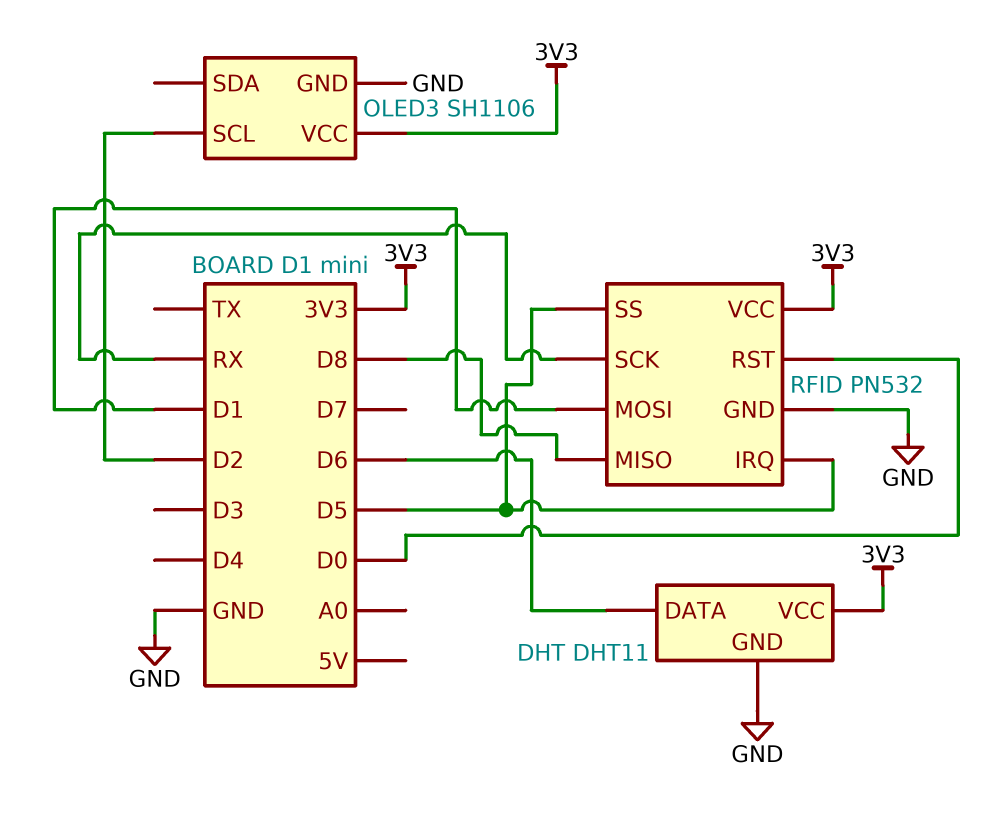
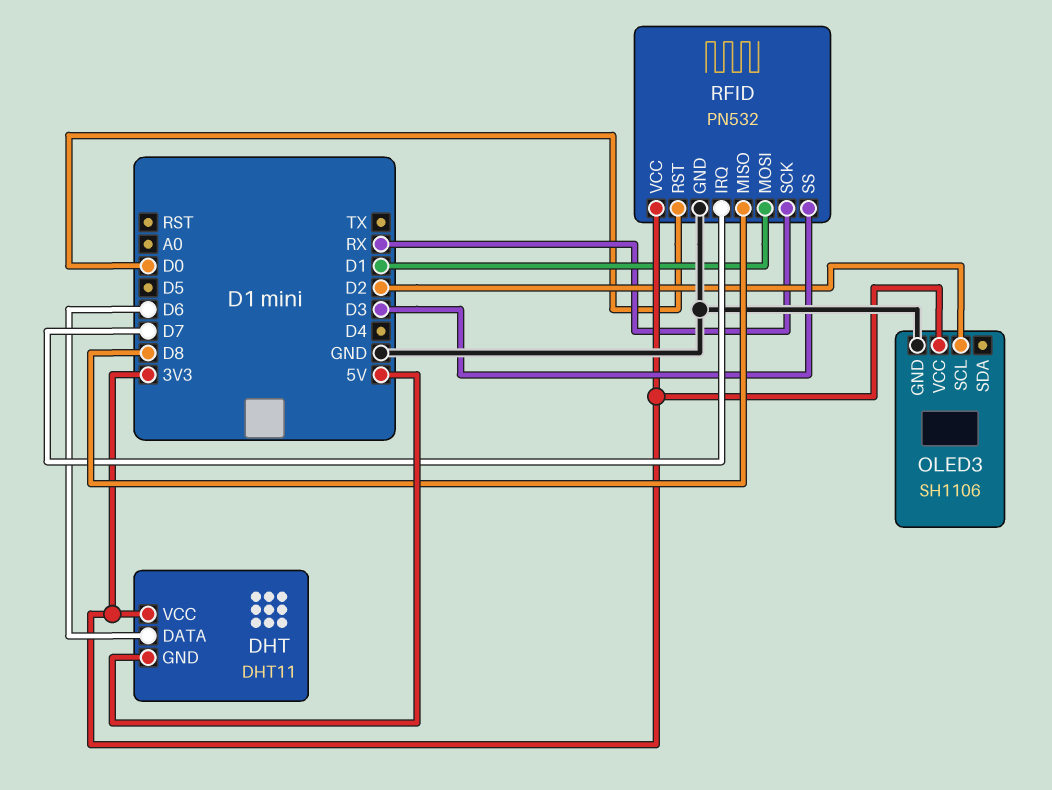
DHT pin GND: GND -> 5V
RFID pin IRQ: D5 -> D7
RFID pin SS: D5 -> D3

